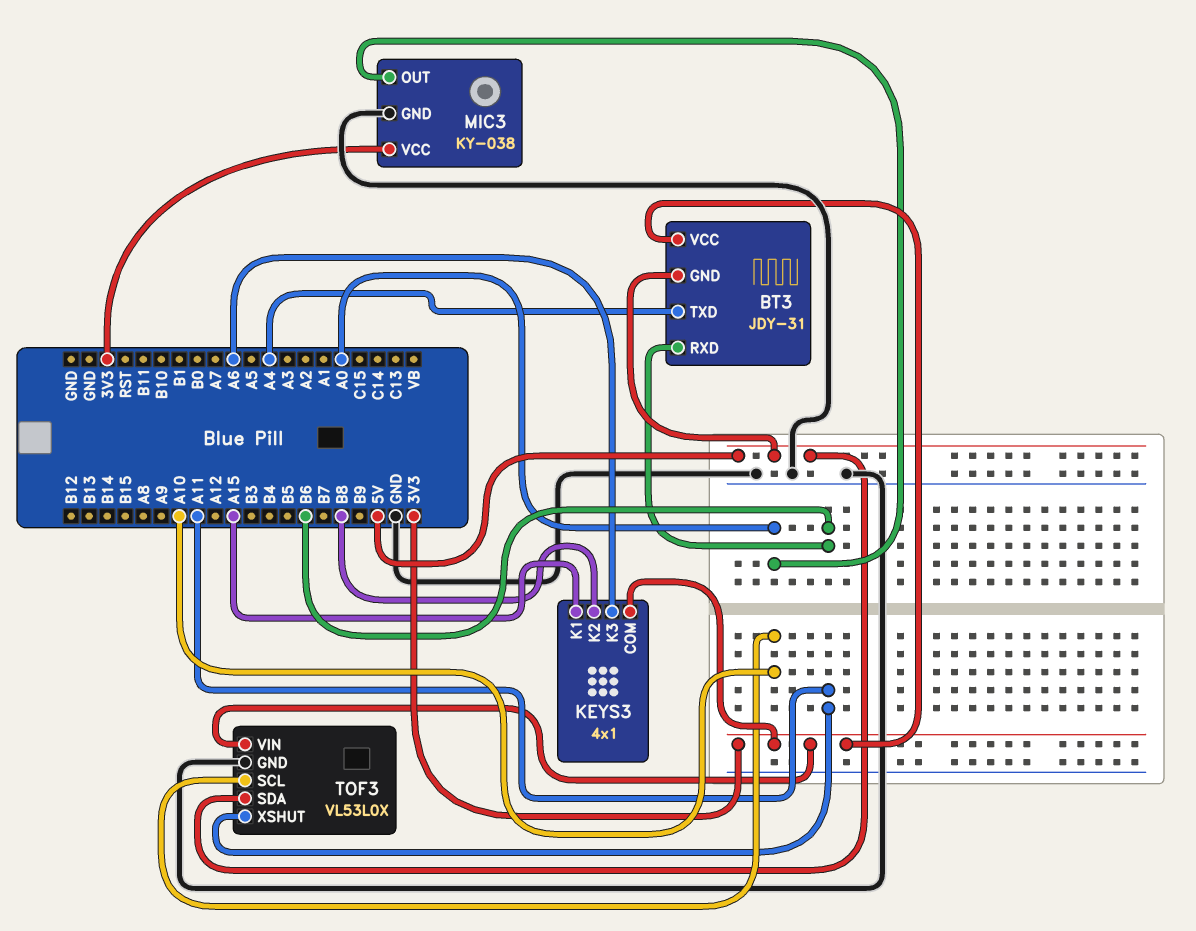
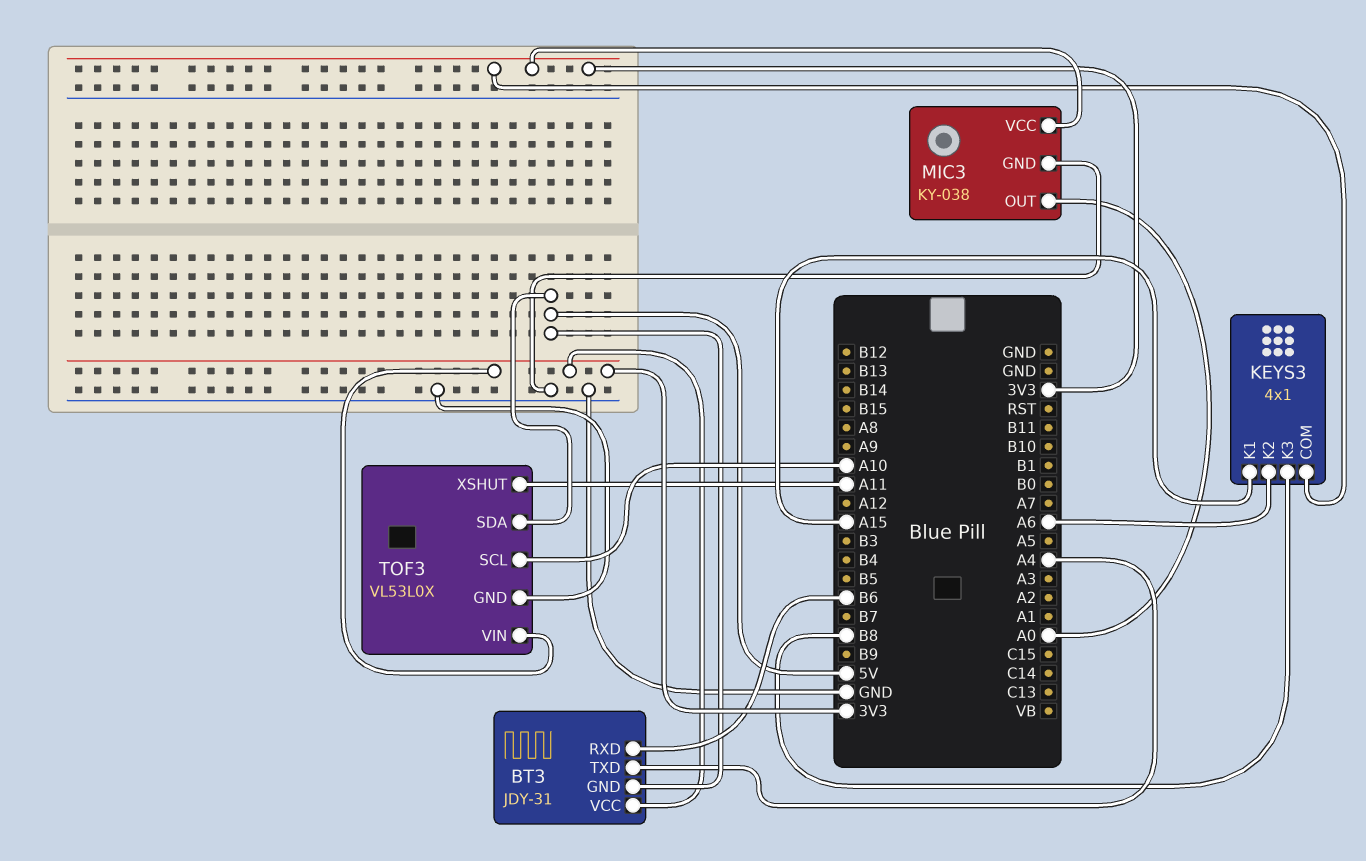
KEYS3 pin K2: B8 -> A6
KEYS3 pin K3: A6 -> B8

